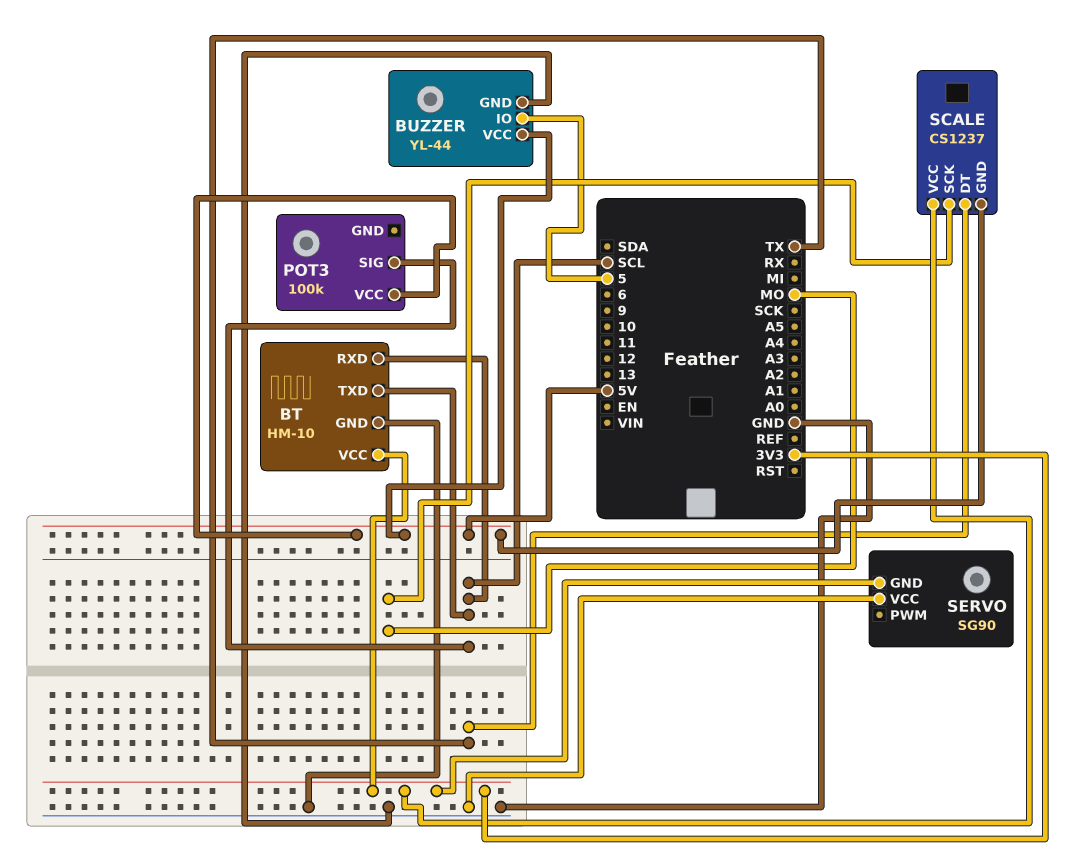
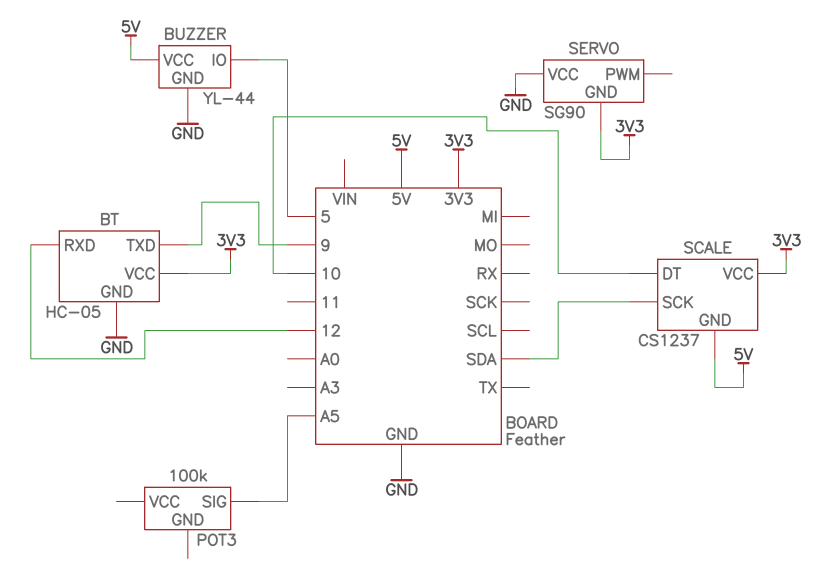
BT: HM-10 -> HC-05
BT pin RXD: SCL -> 12
BT pin TXD: SCL -> 9
POT3 pin SIG: SCL -> A5
POT3 pin VCC: 5V -> none
SCALE pin DT: TX -> 10
SCALE pin SCK: MO -> SDA

